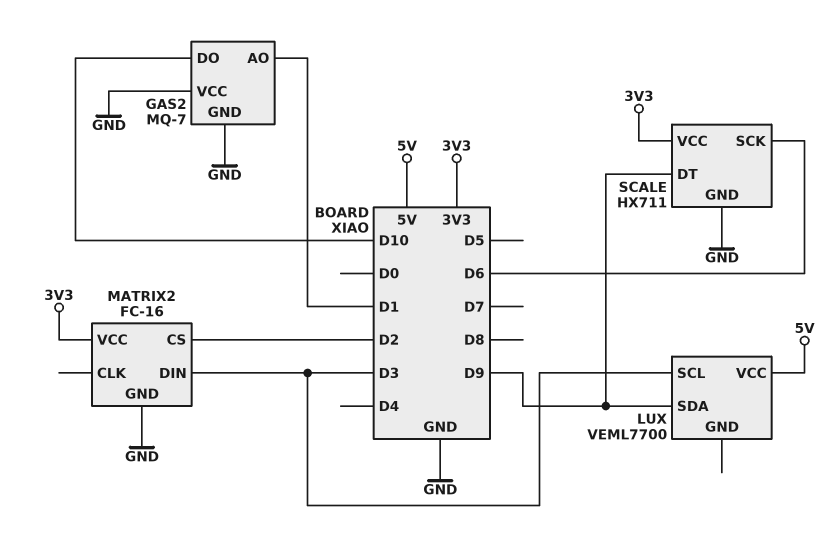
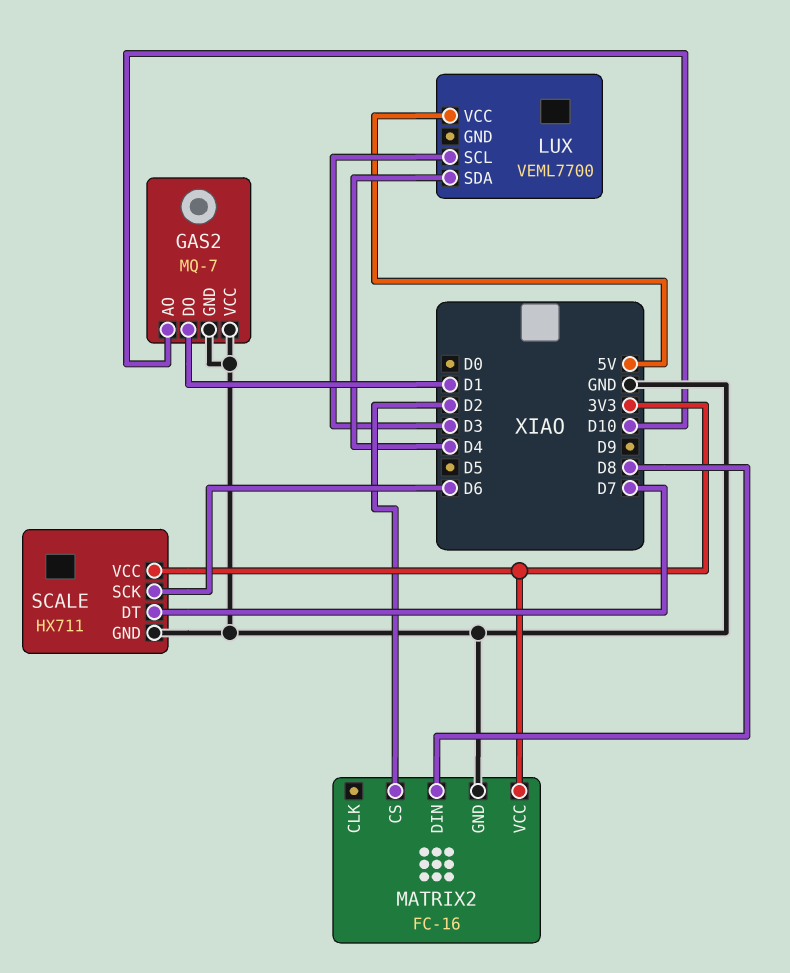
GAS2 pin AO: D1 -> D10
GAS2 pin DO: D10 -> D1
LUX pin SDA: D9 -> D4
MATRIX2 pin DIN: D3 -> D8
SCALE pin DT: D9 -> D7

